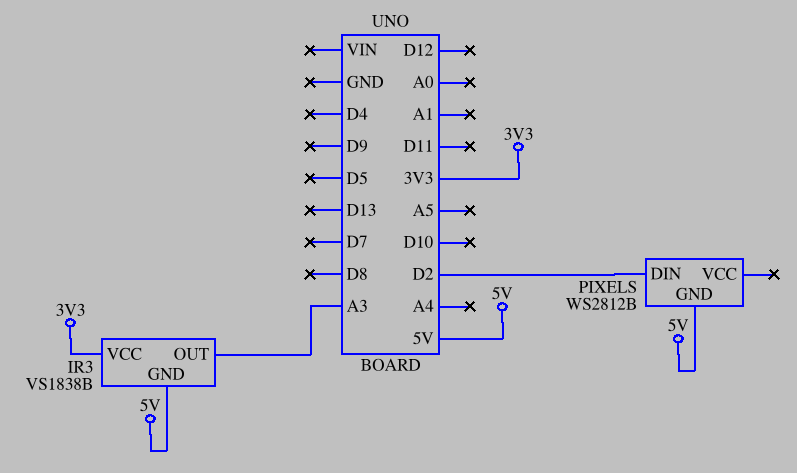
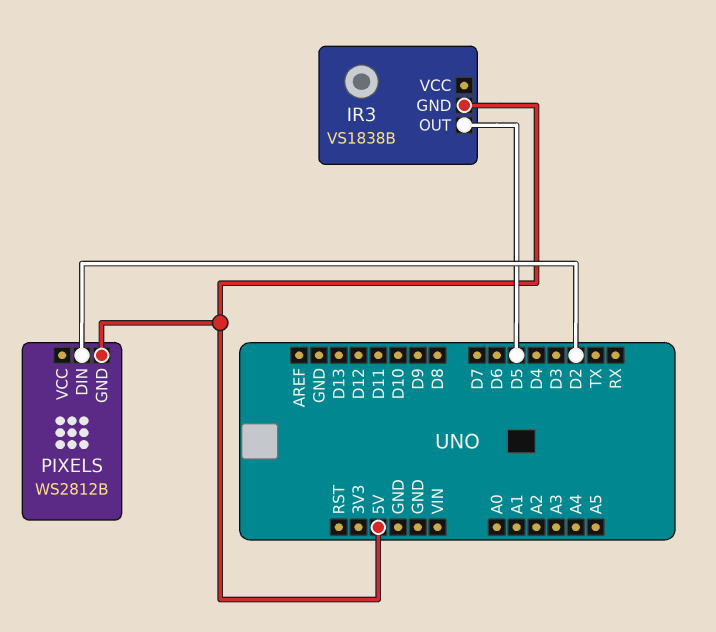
IR3 pin OUT: A3 -> D5
IR3 pin VCC: 3V3 -> none

